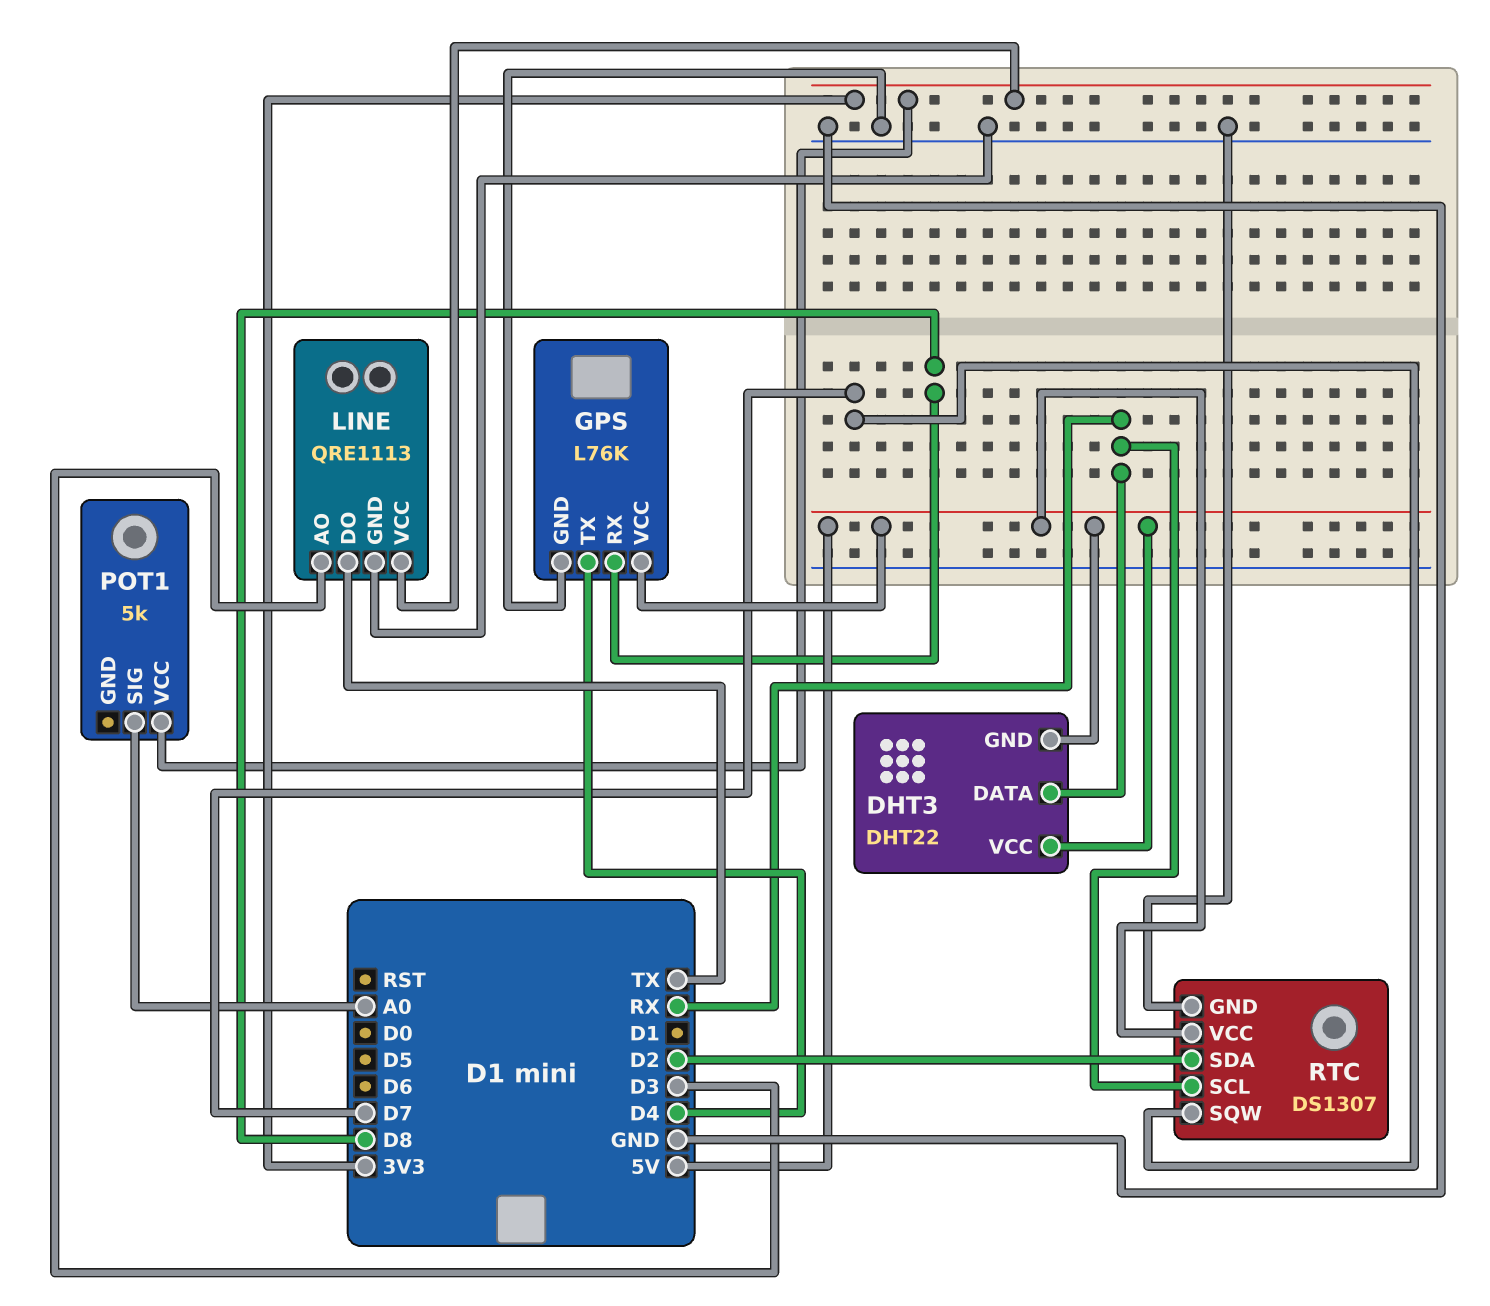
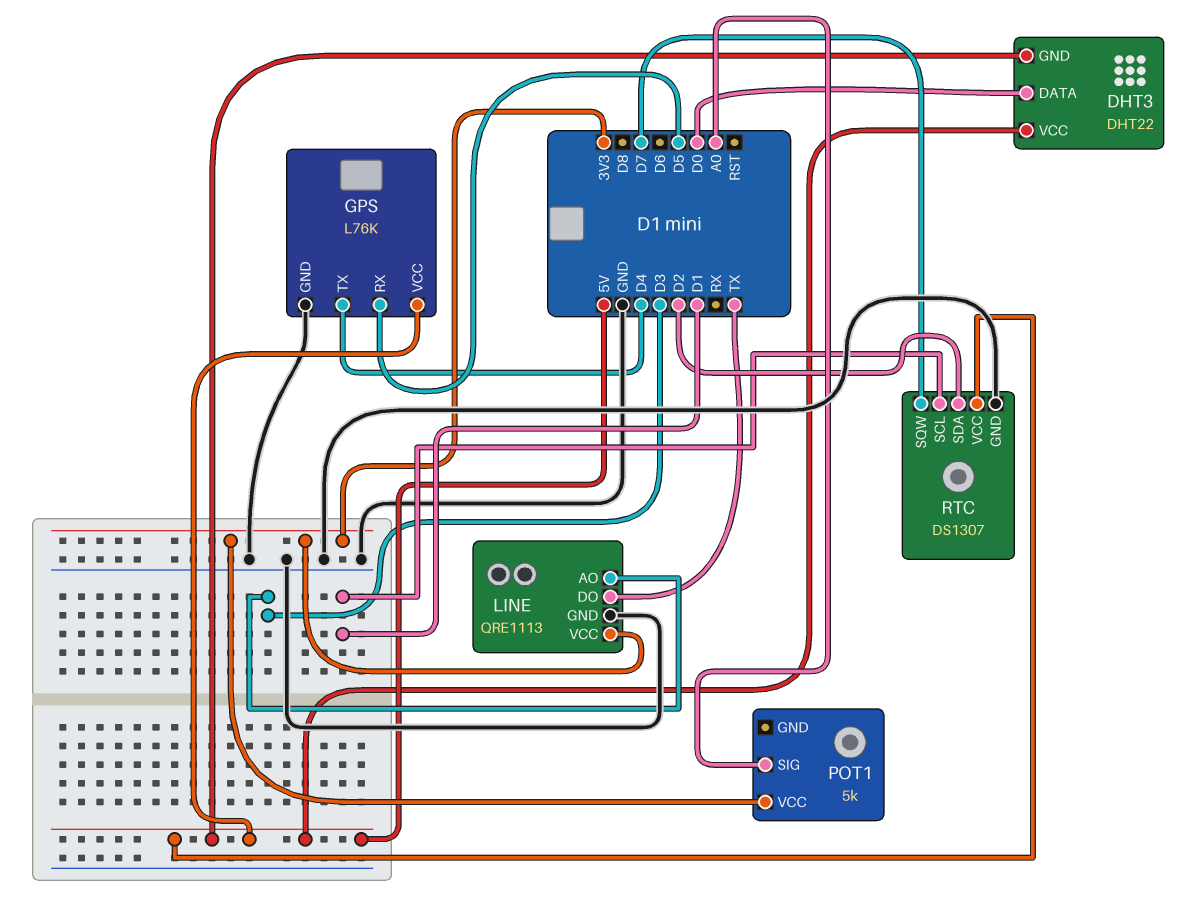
DHT3 pin DATA: RX -> D0
GPS pin RX: D8 -> D5
RTC pin SCL: RX -> D1

